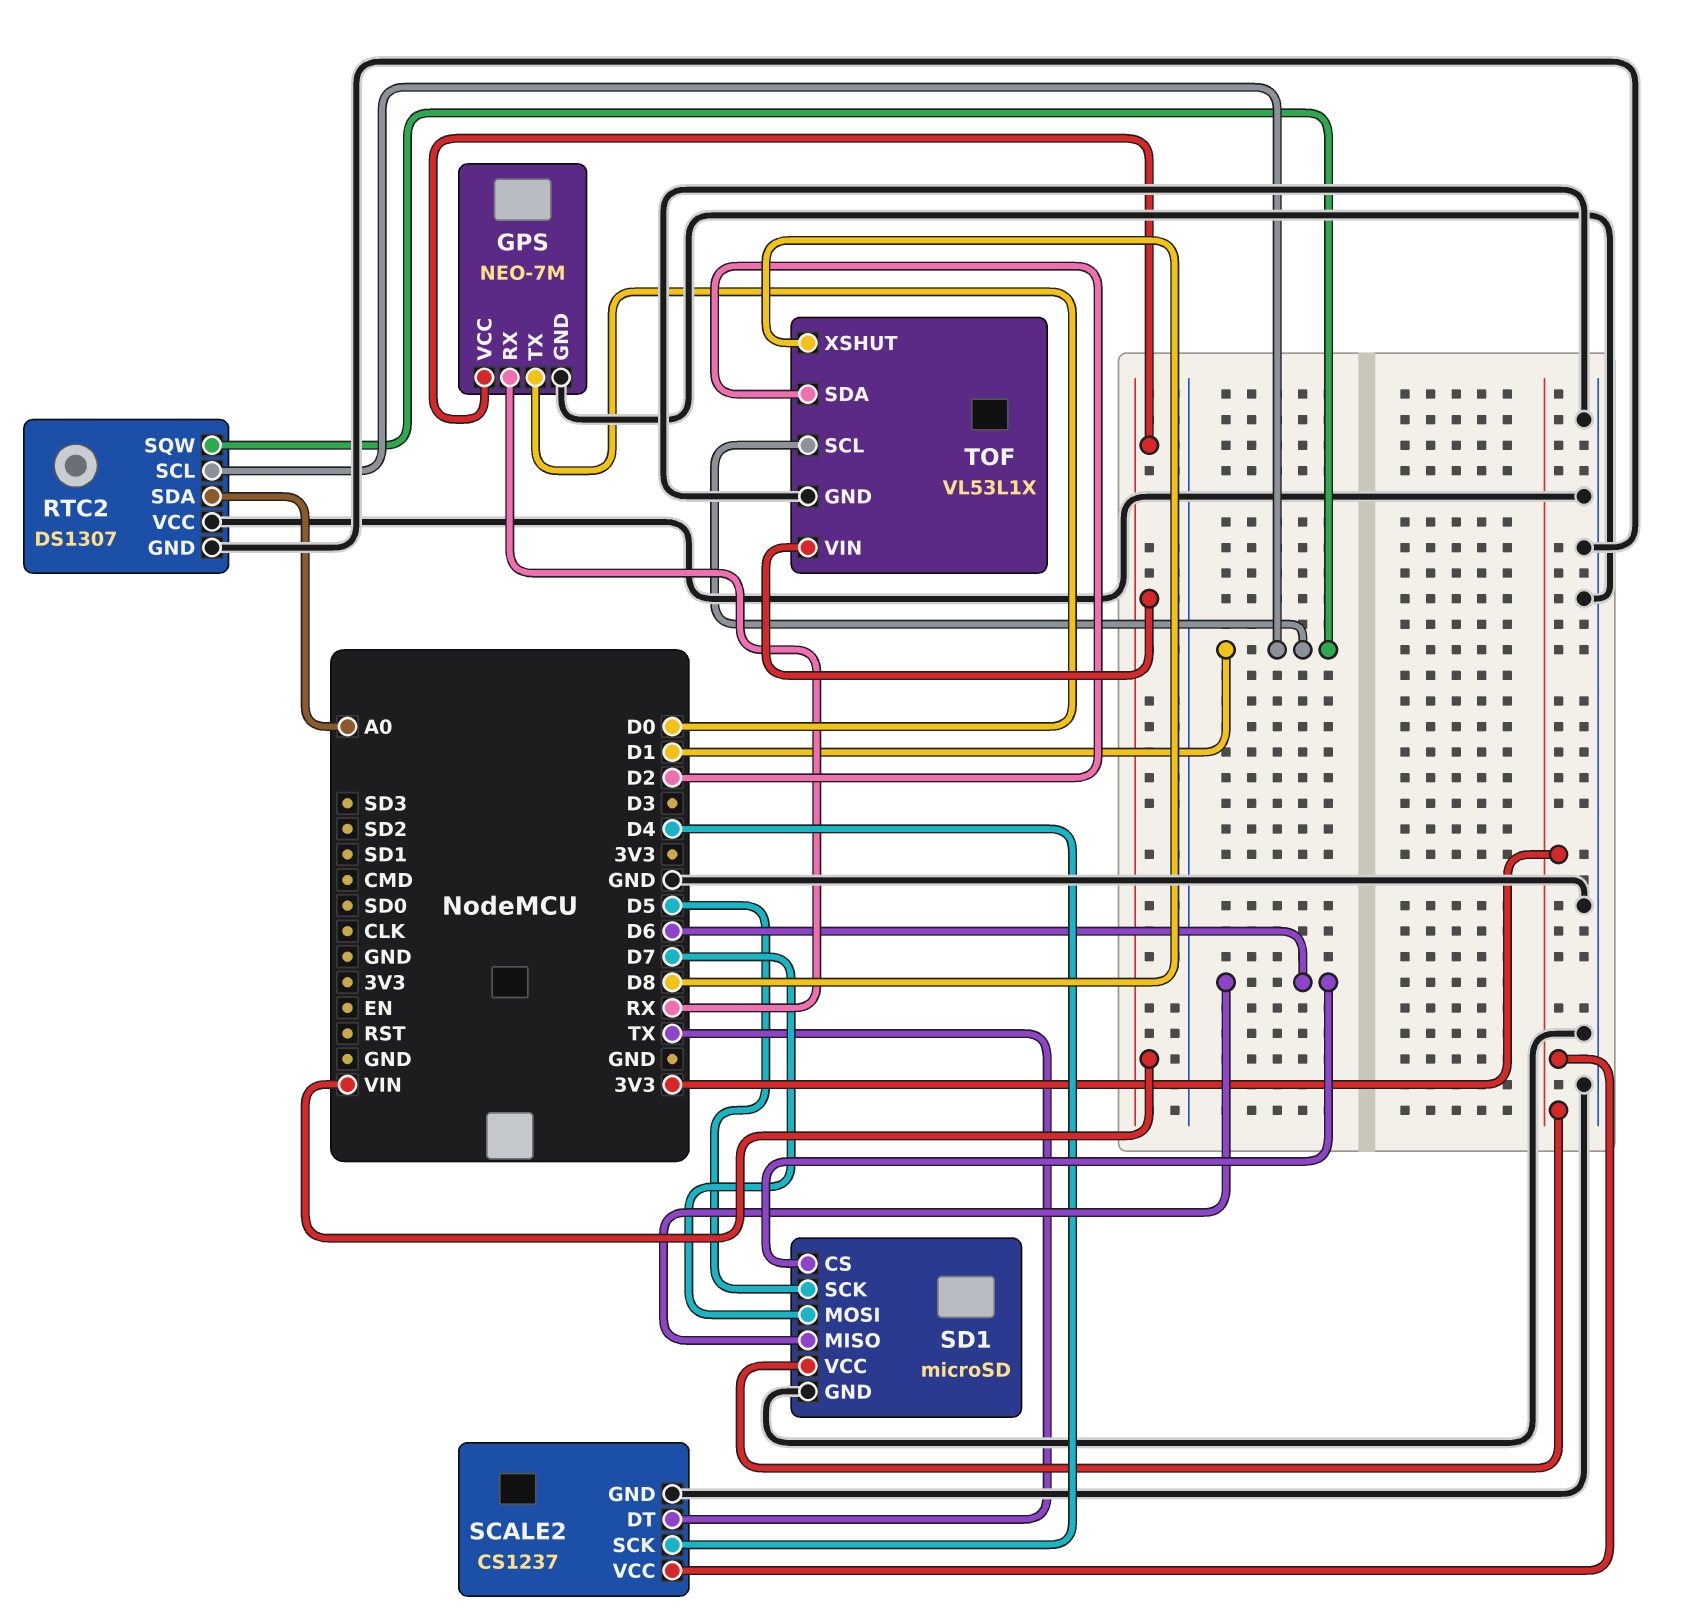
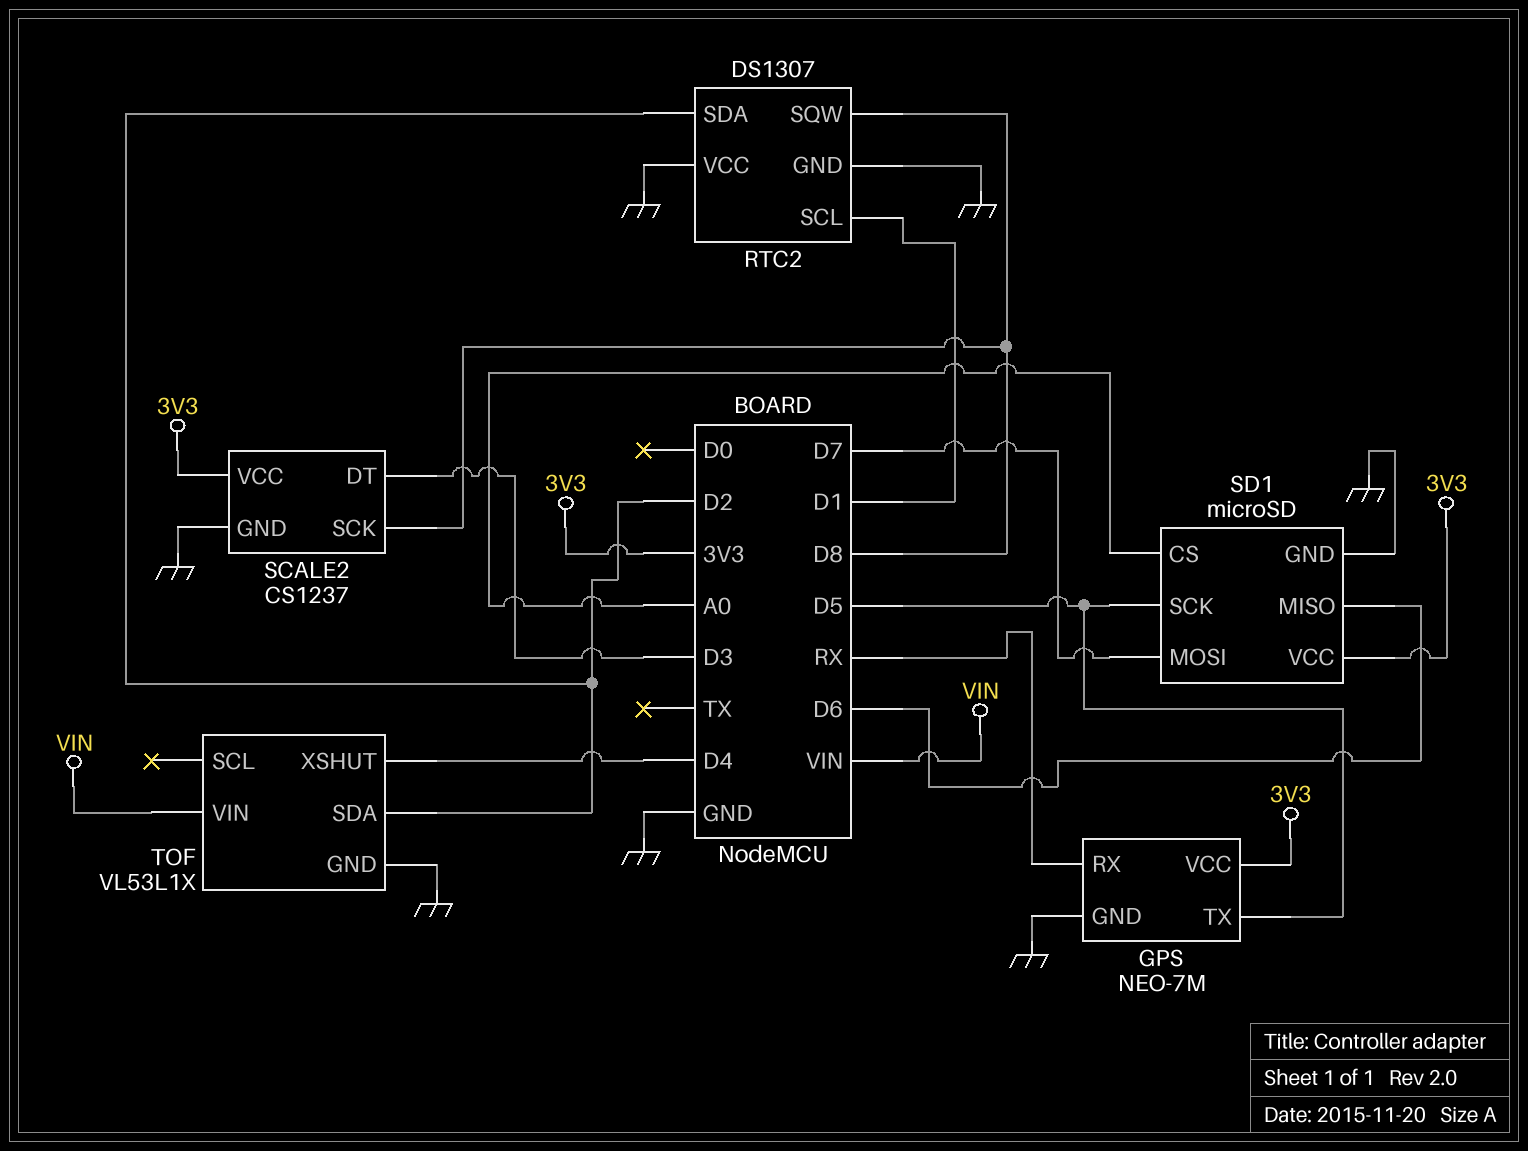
GPS pin TX: D0 -> D5
GPS pin VCC: VIN -> 3V3
RTC2 pin SDA: A0 -> D2
RTC2 pin SQW: D1 -> D8
SCALE2 pin DT: TX -> D3
SCALE2 pin SCK: D4 -> D8
SD1 pin CS: D6 -> A0
TOF pin SCL: D1 -> none
TOF pin XSHUT: D8 -> D4

